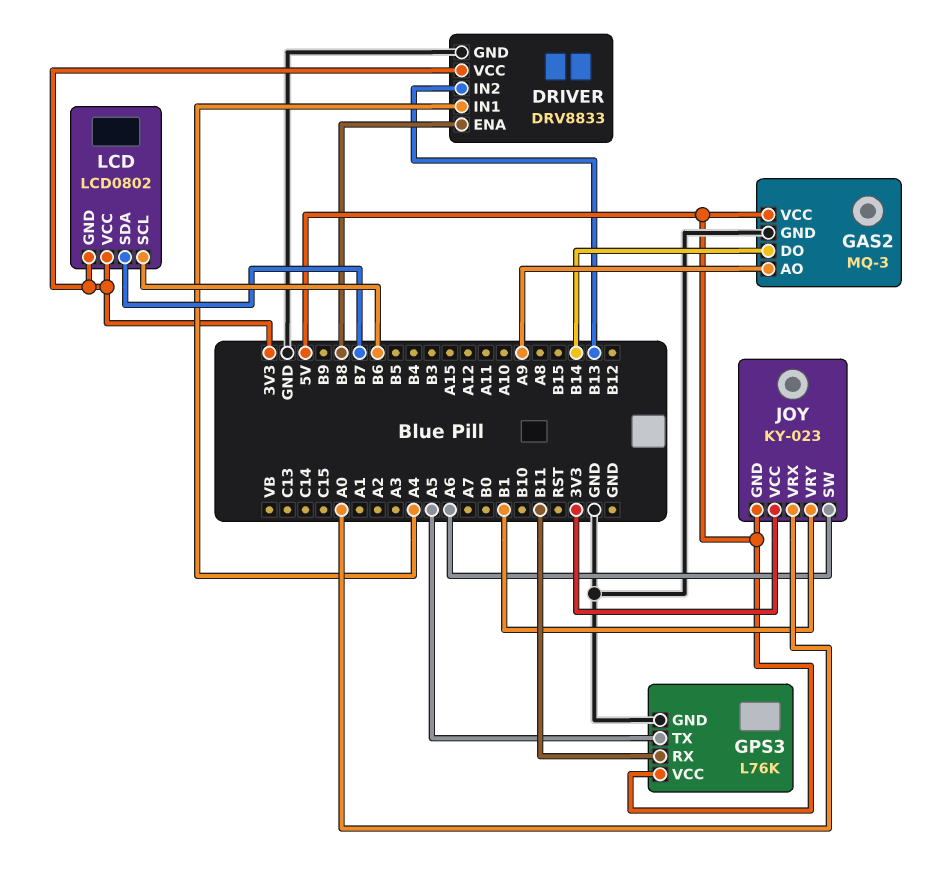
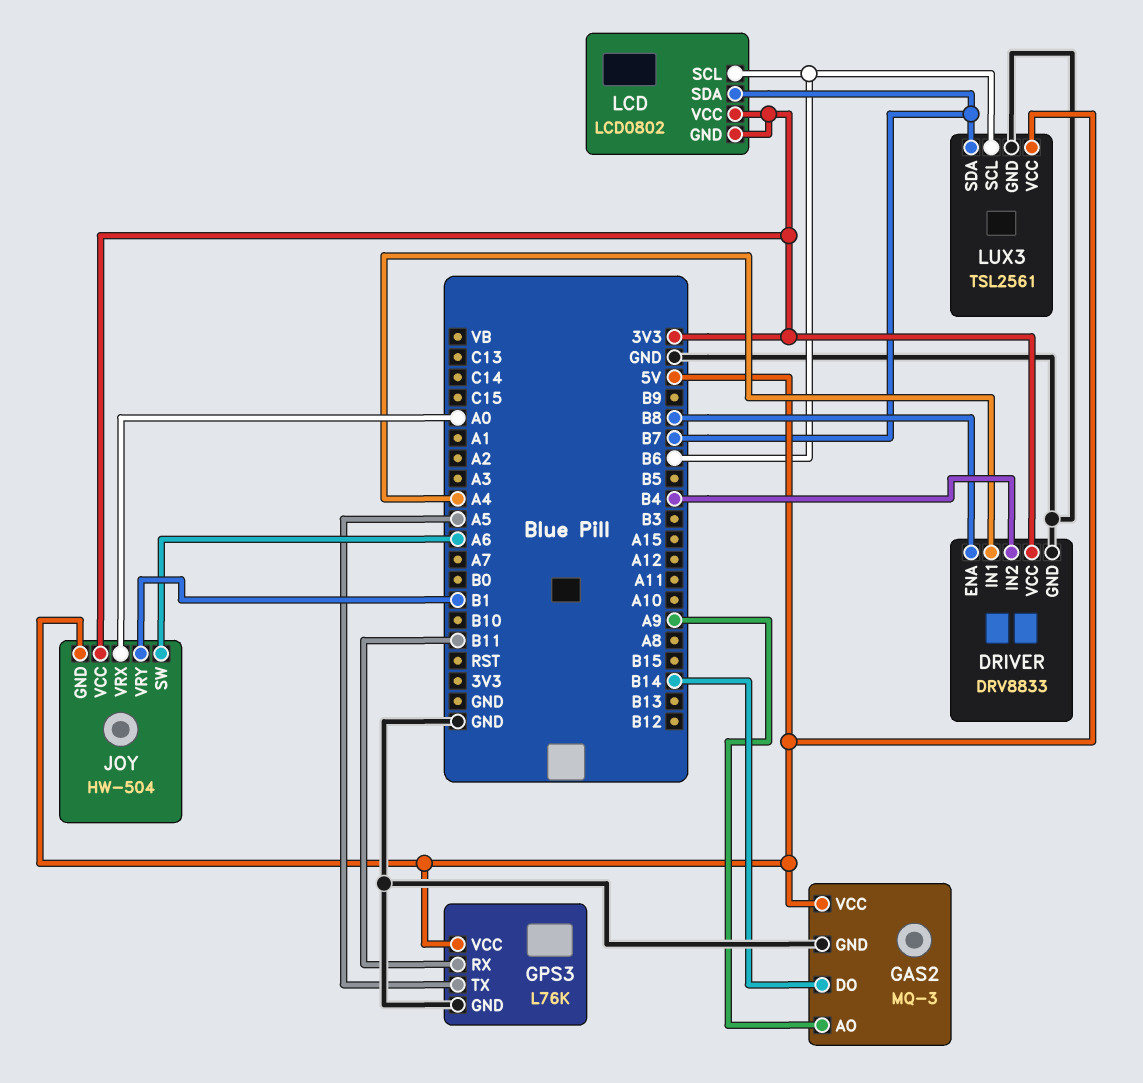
DRIVER pin IN2: B13 -> B4
JOY: KY-023 -> HW-504
LUX3: none -> TSL2561
LUX3 pin GND: none -> GND
LUX3 pin SCL: none -> B6
LUX3 pin SDA: none -> B7
LUX3 pin VCC: none -> 5V

